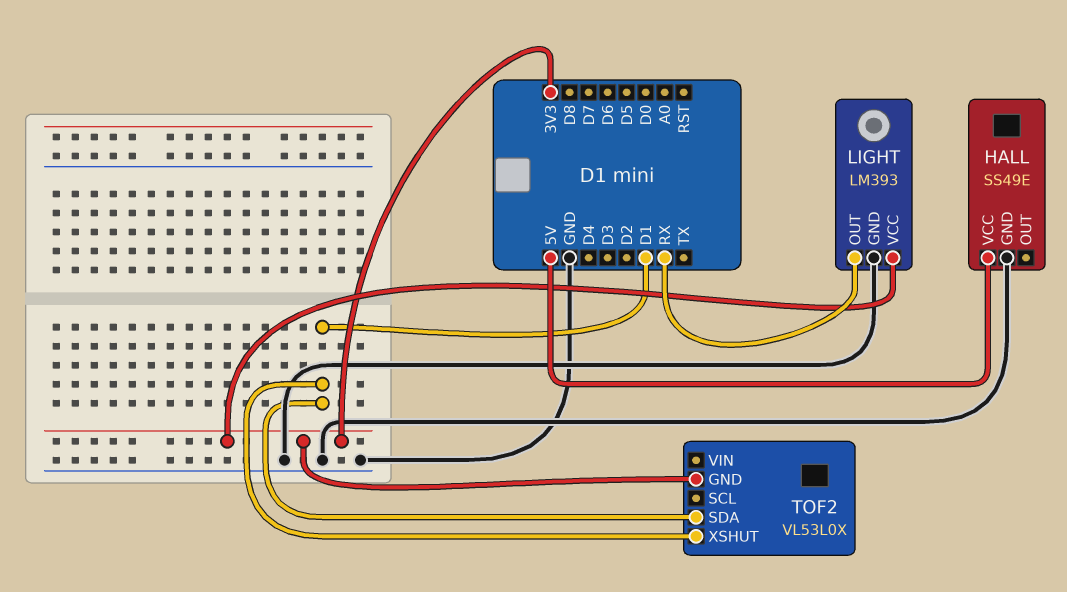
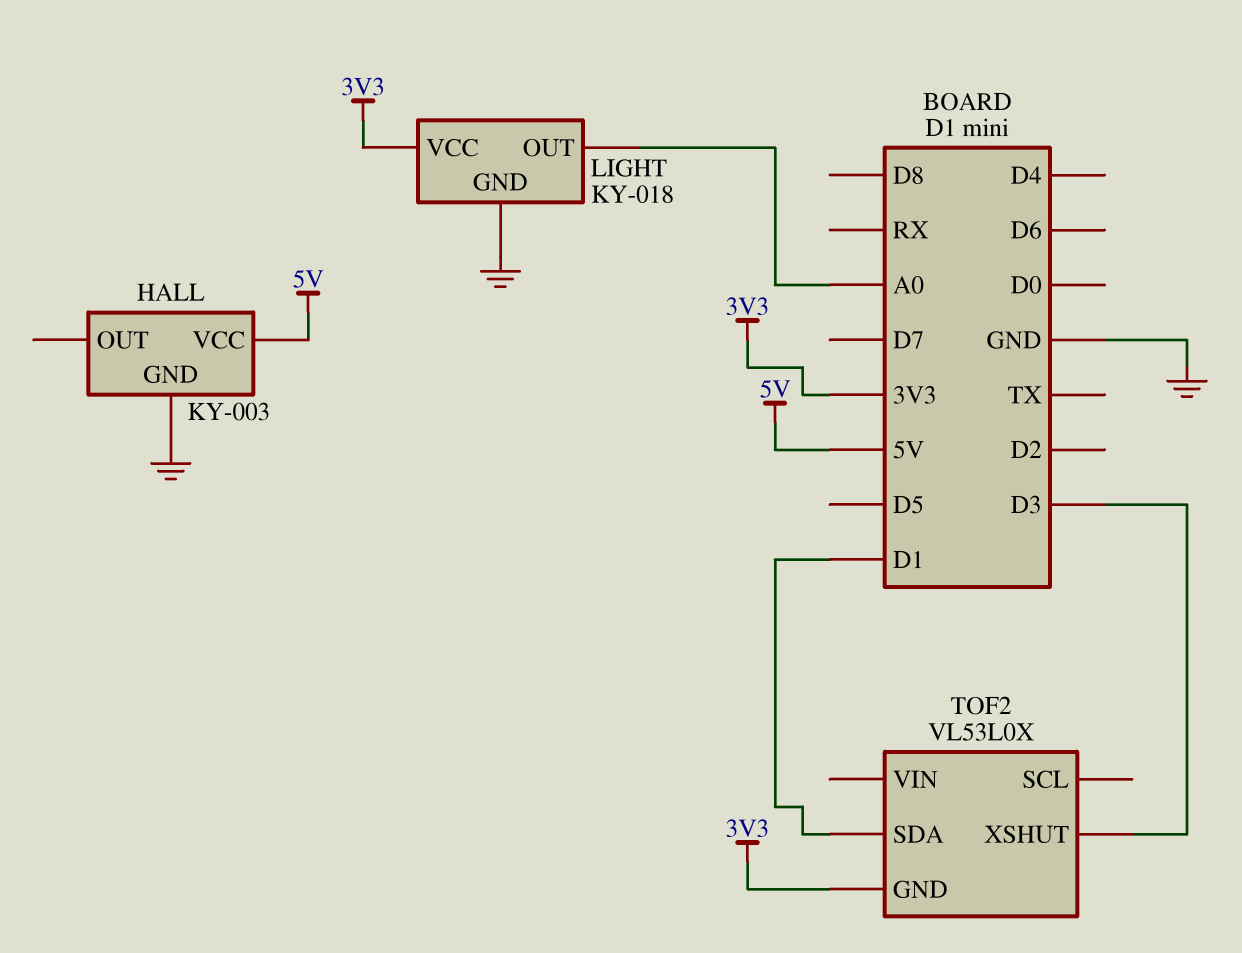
HALL: SS49E -> KY-003
LIGHT: LM393 -> KY-018
LIGHT pin OUT: RX -> A0
TOF2 pin XSHUT: D1 -> D3

